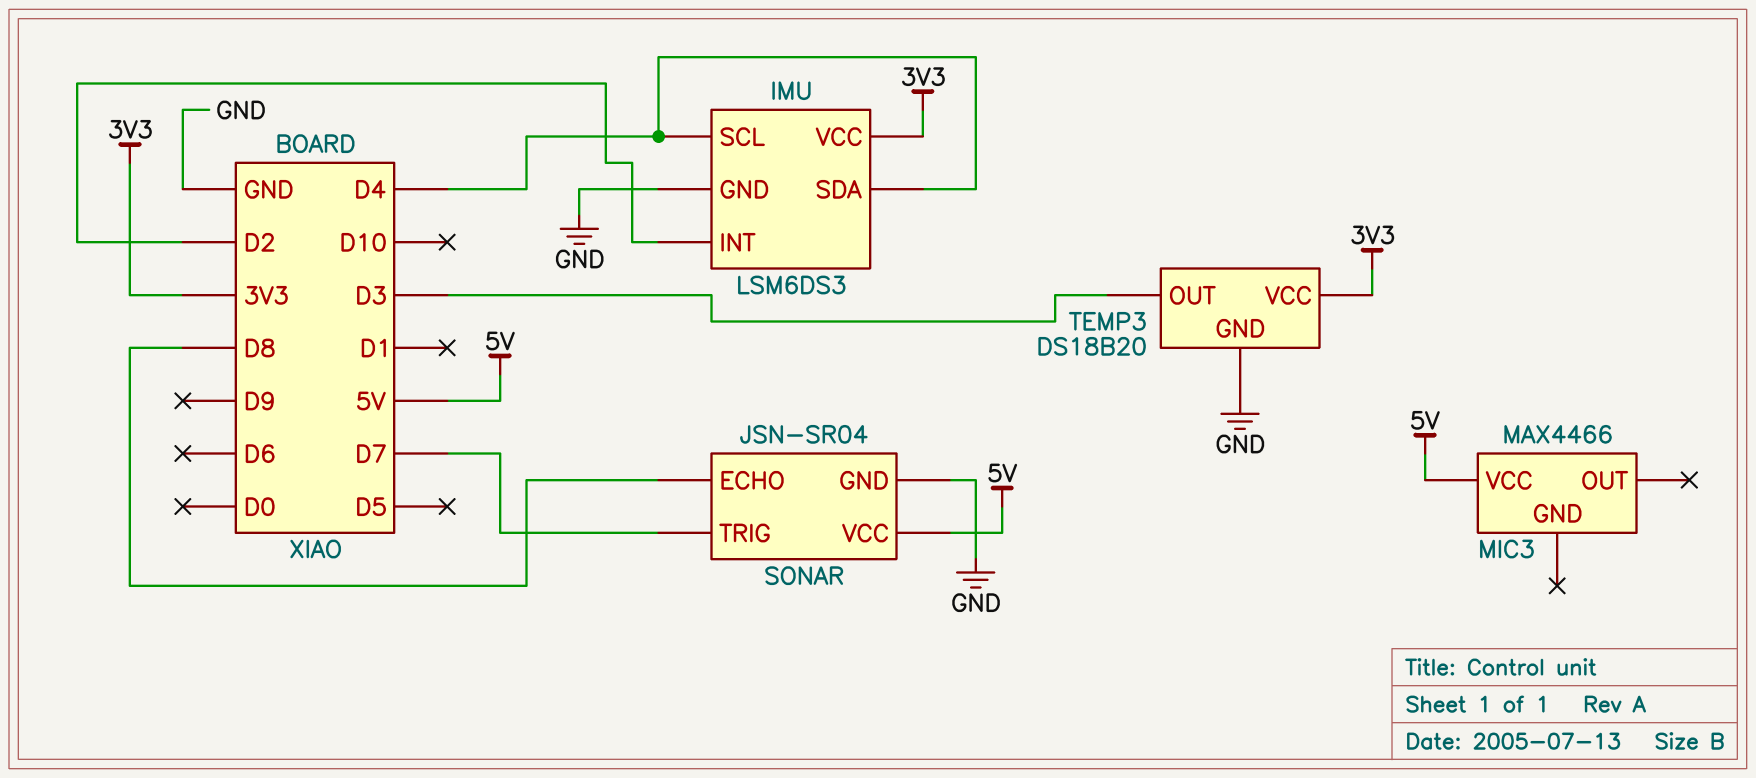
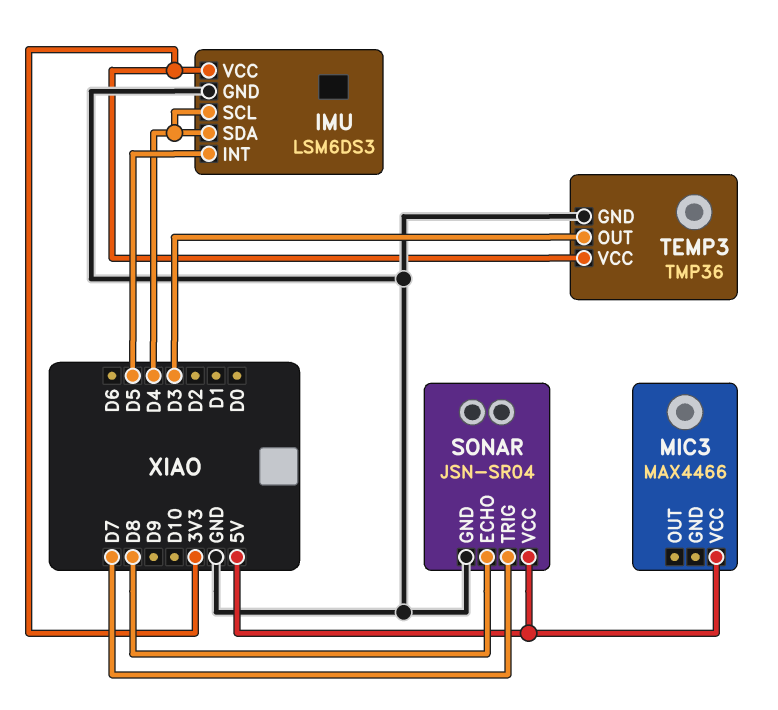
IMU pin INT: D2 -> D5
TEMP3: DS18B20 -> TMP36

